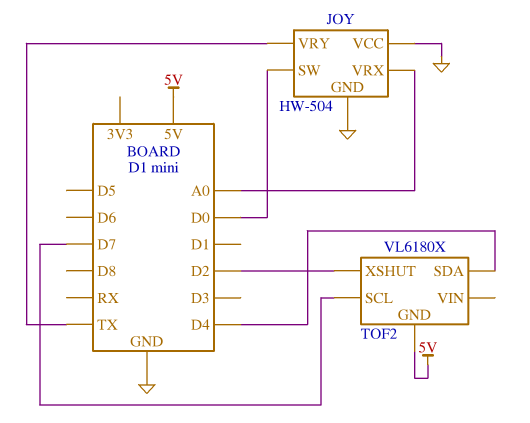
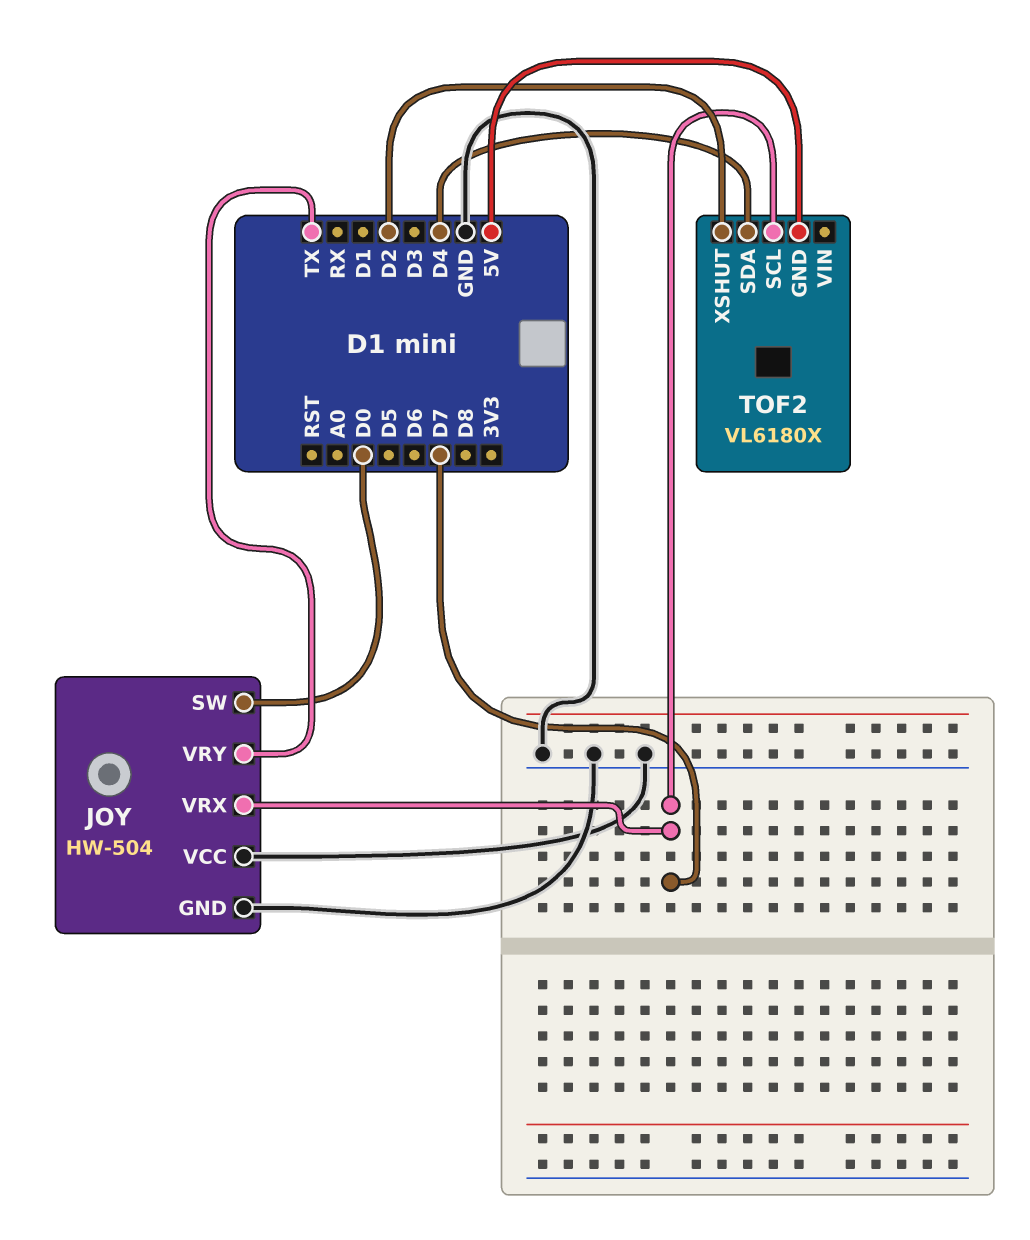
JOY pin VRX: A0 -> D7

